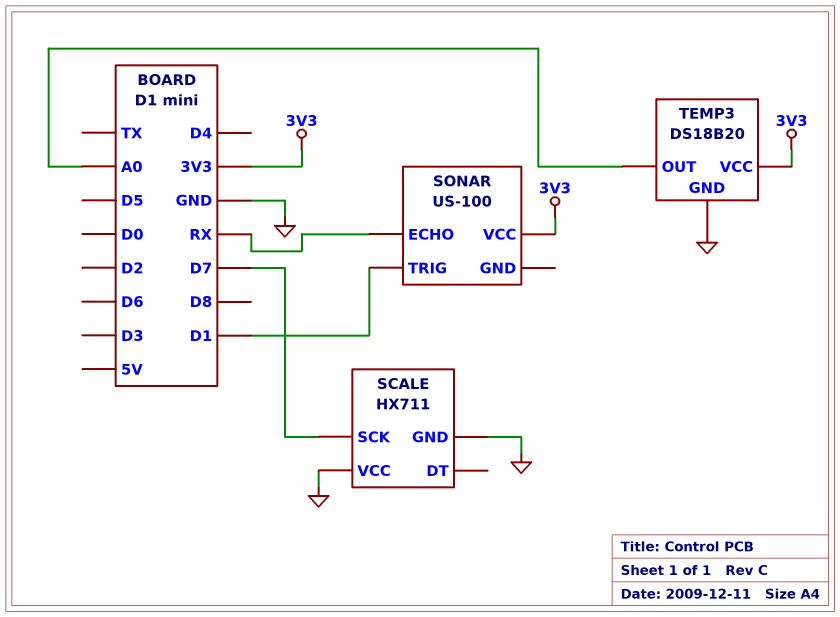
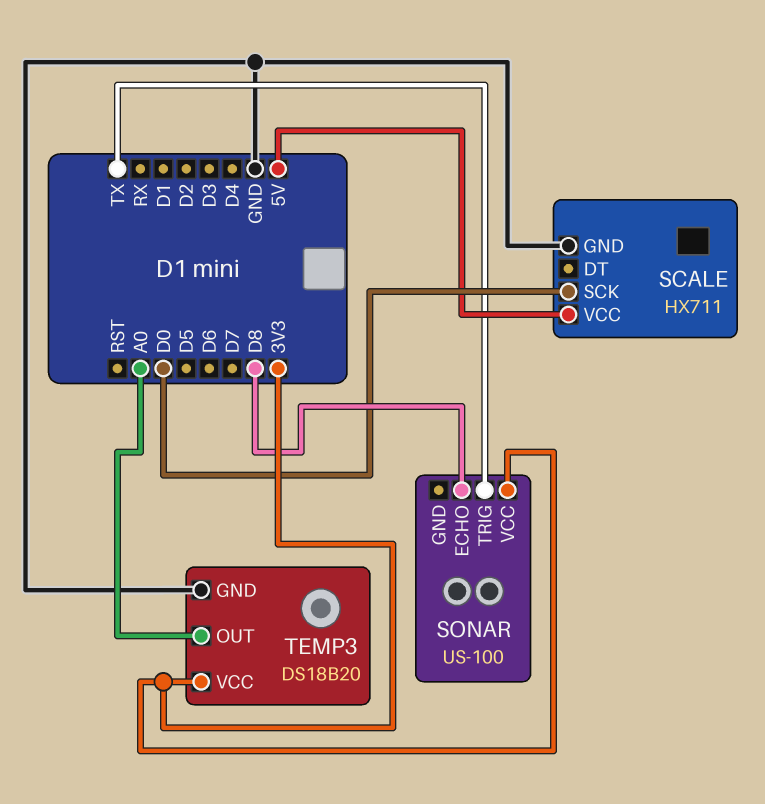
SCALE pin SCK: D7 -> D0
SCALE pin VCC: GND -> 5V
SONAR pin ECHO: RX -> D8
SONAR pin TRIG: D1 -> TX

